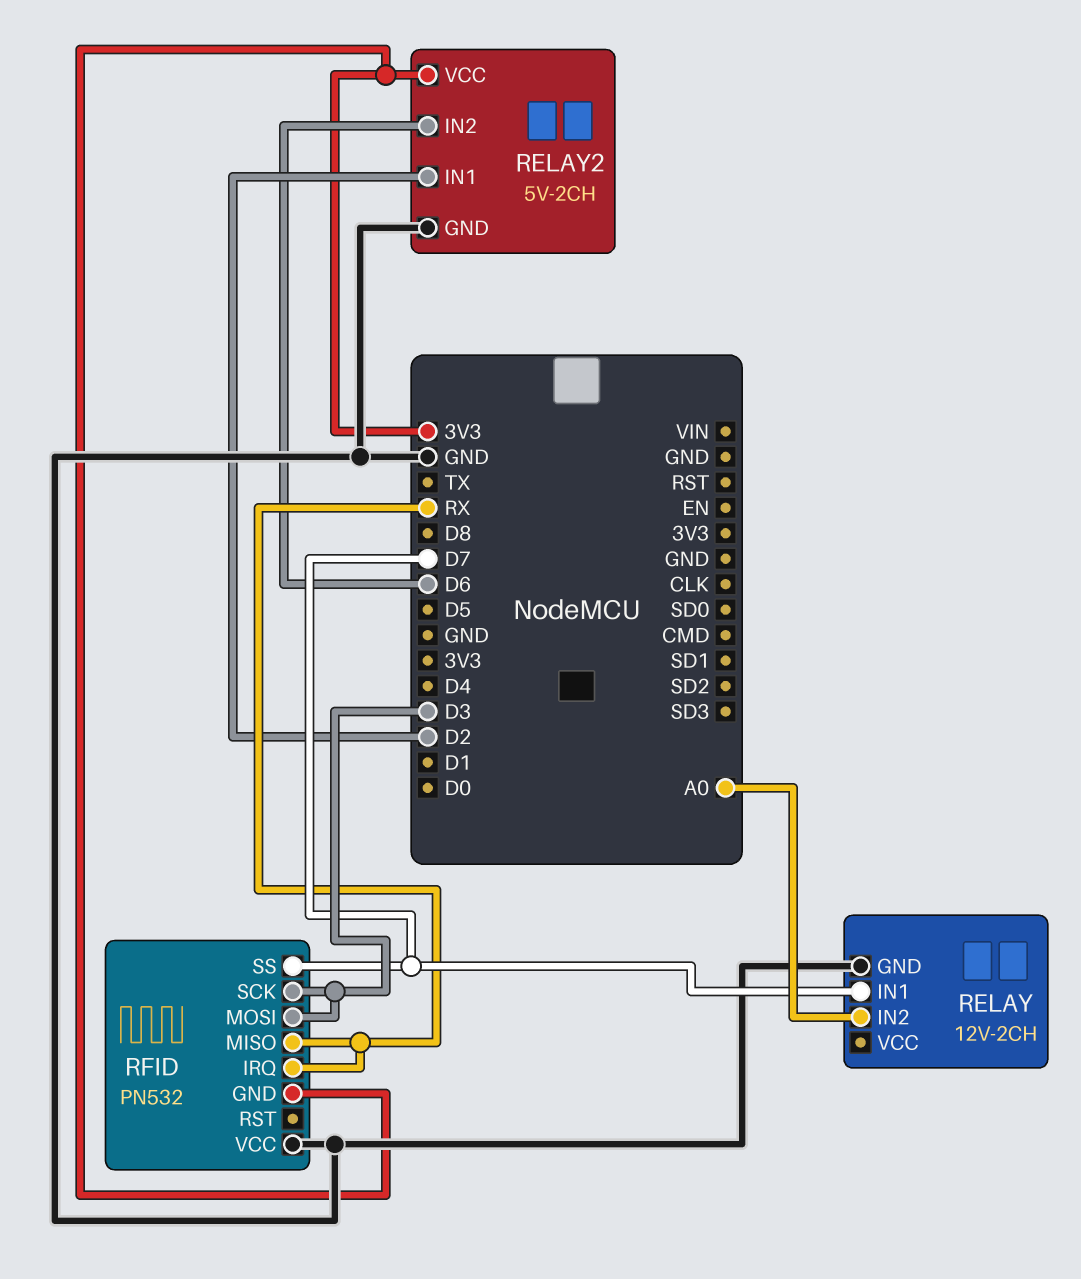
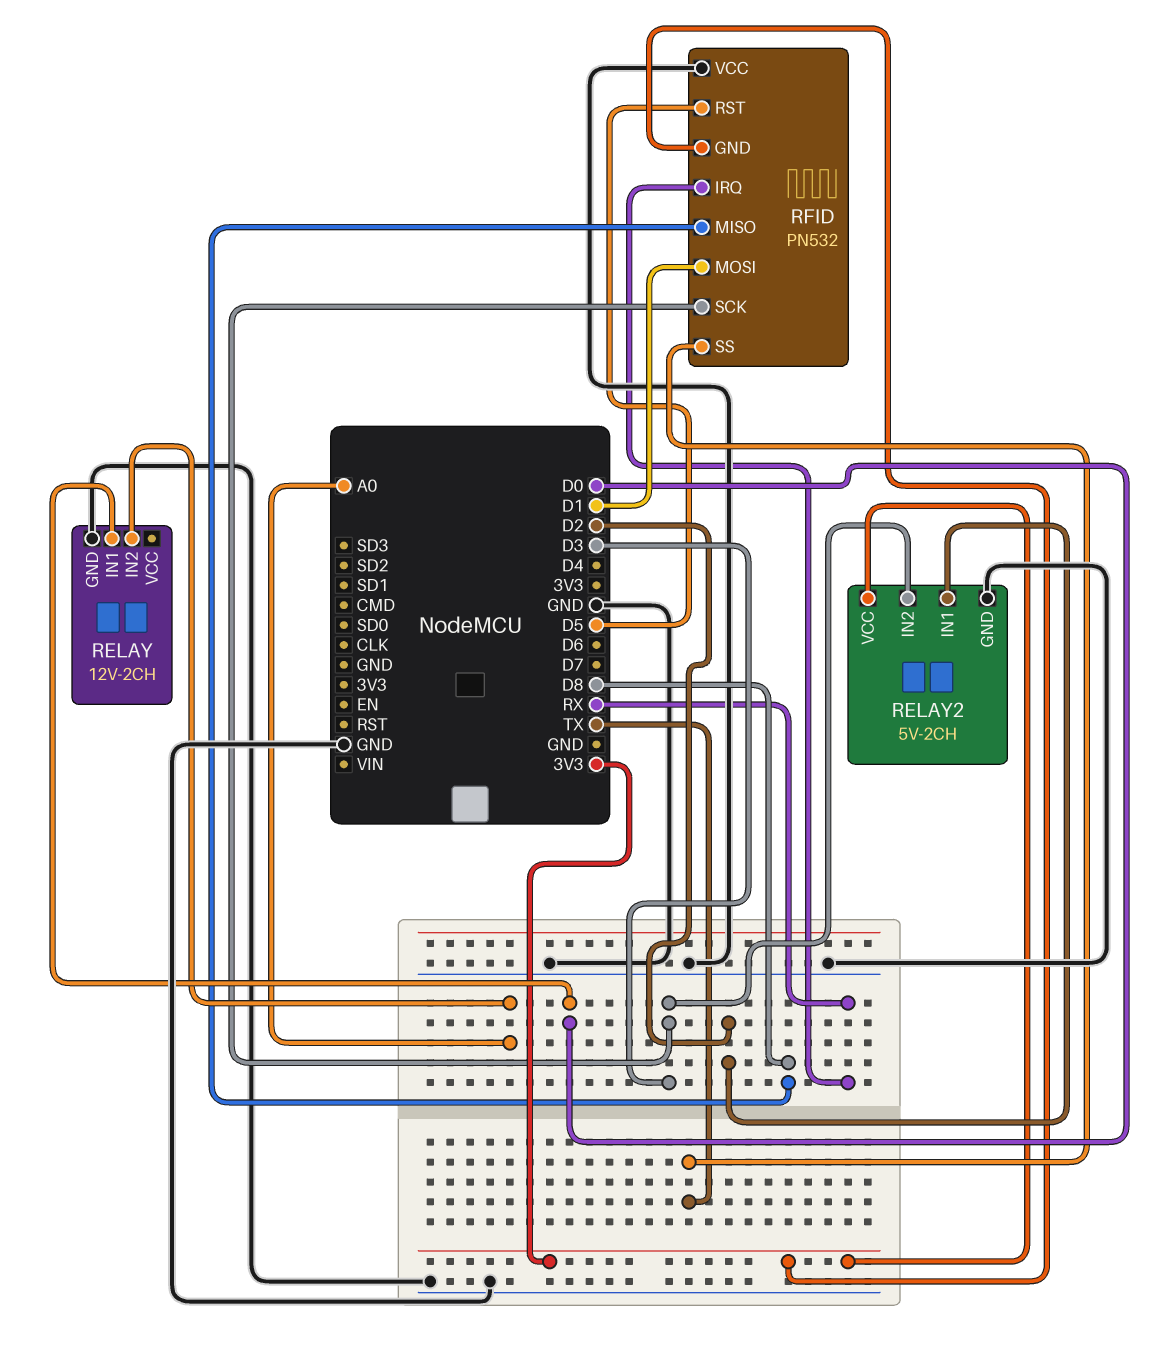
RELAY pin IN1: D7 -> D0
RELAY2 pin IN2: D6 -> D3
RFID pin MISO: RX -> D8
RFID pin MOSI: D3 -> D1
RFID pin RST: none -> D5
RFID pin SS: D7 -> TX

